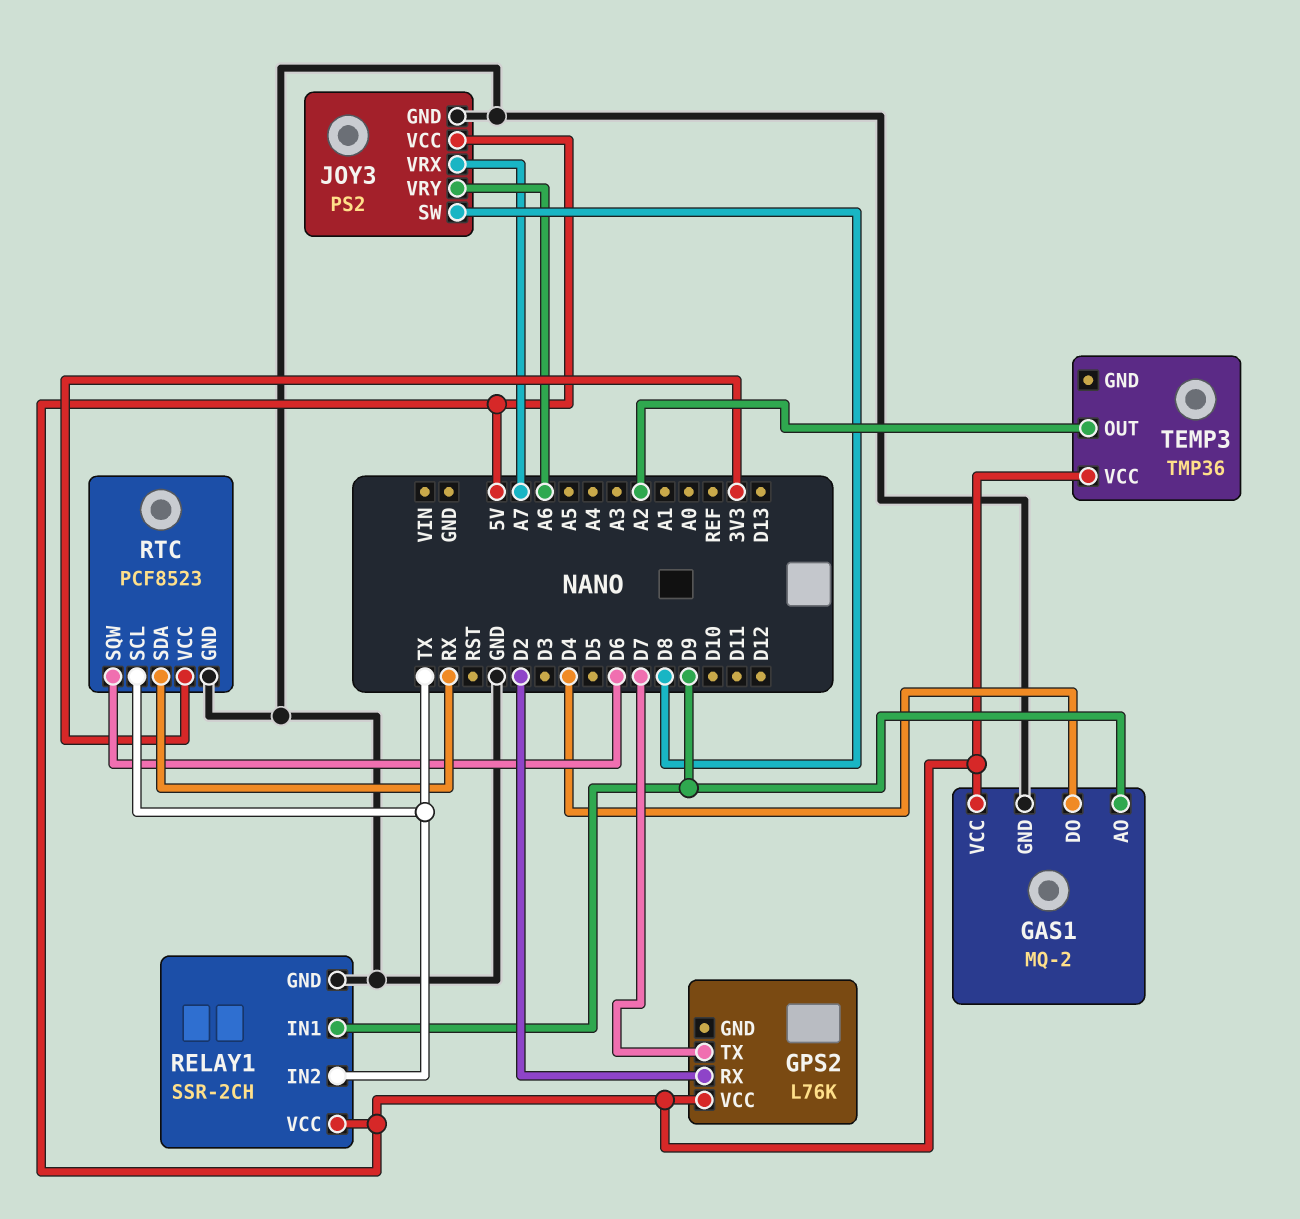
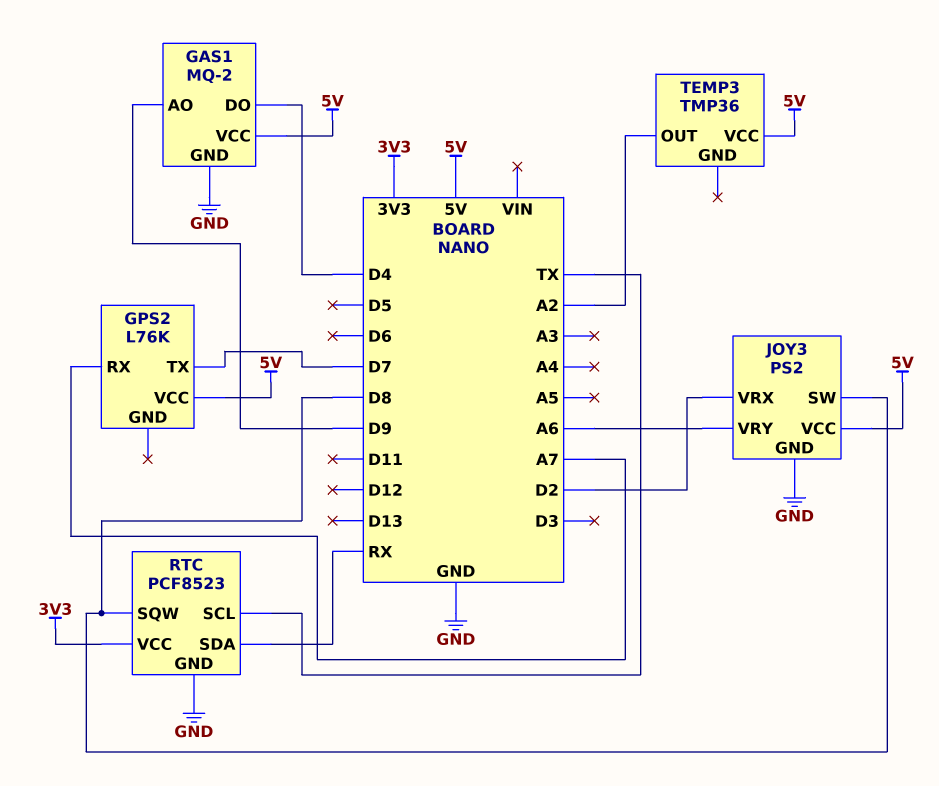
GPS2 pin RX: D2 -> A7
JOY3 pin VRX: A7 -> D2
RELAY1: SSR-2CH -> none
RELAY1 pin GND: GND -> none
RELAY1 pin IN1: D9 -> none
RELAY1 pin IN2: TX -> none
RELAY1 pin VCC: 5V -> none
RTC pin SQW: D6 -> D8

